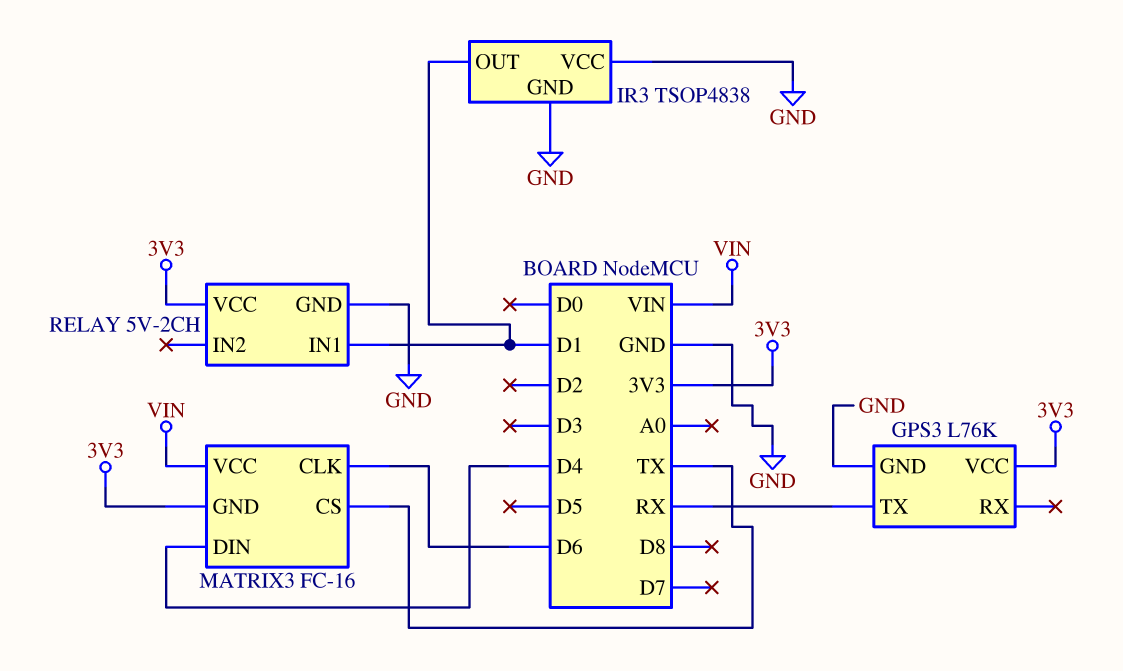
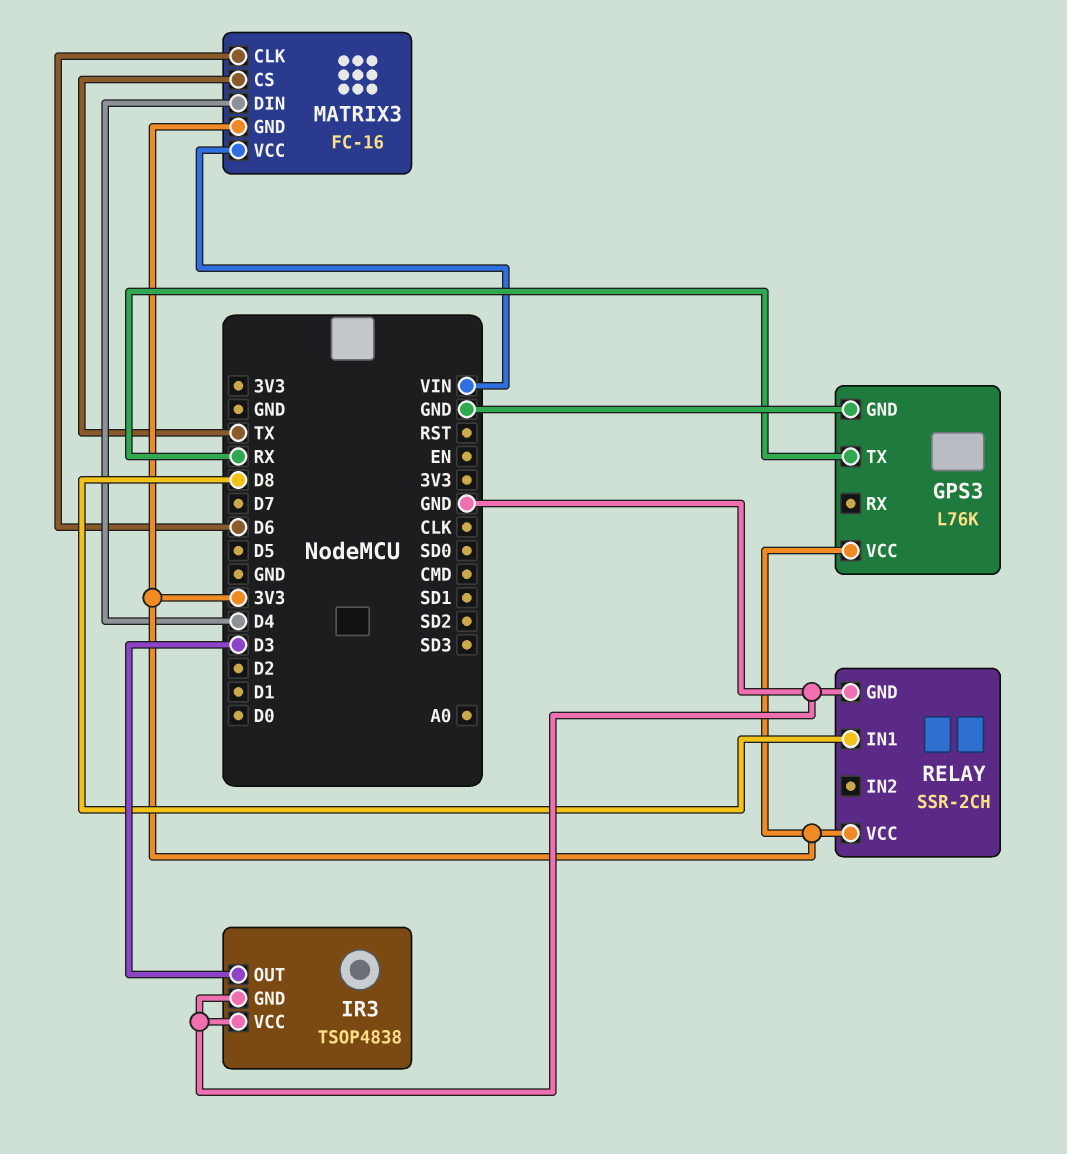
IR3 pin OUT: D1 -> D3
RELAY: 5V-2CH -> SSR-2CH
RELAY pin IN1: D1 -> D8

